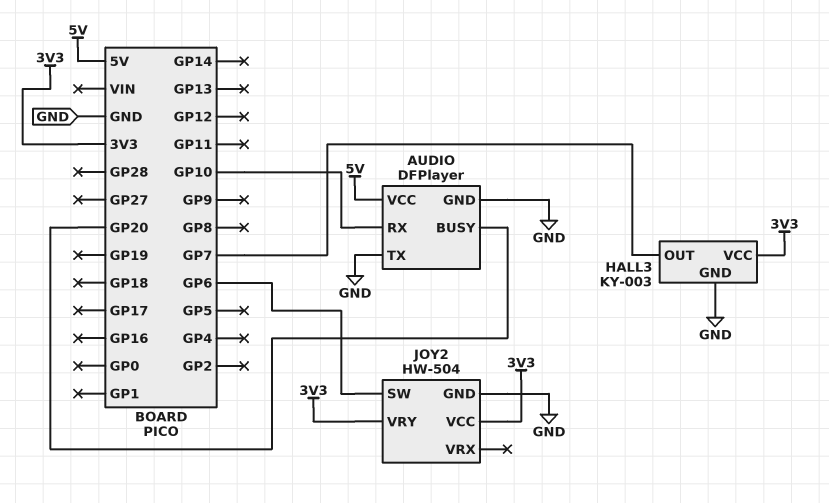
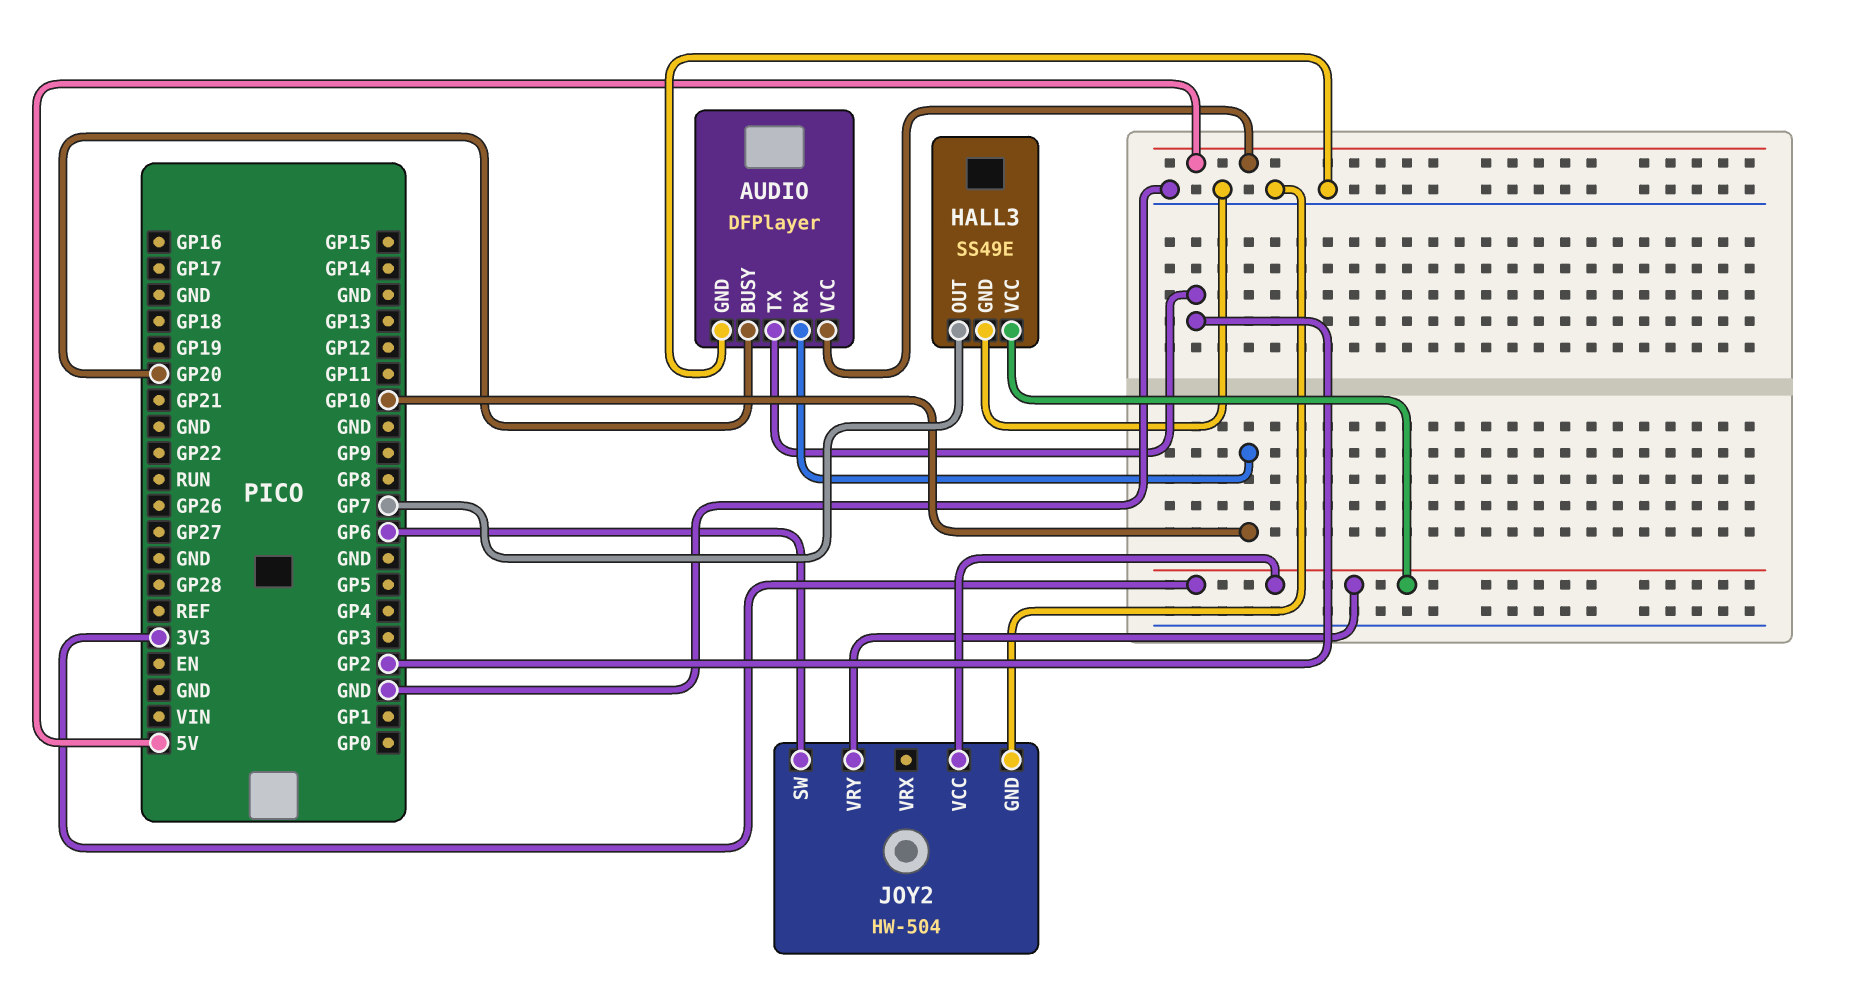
AUDIO pin TX: GND -> GP2
HALL3: KY-003 -> SS49E

